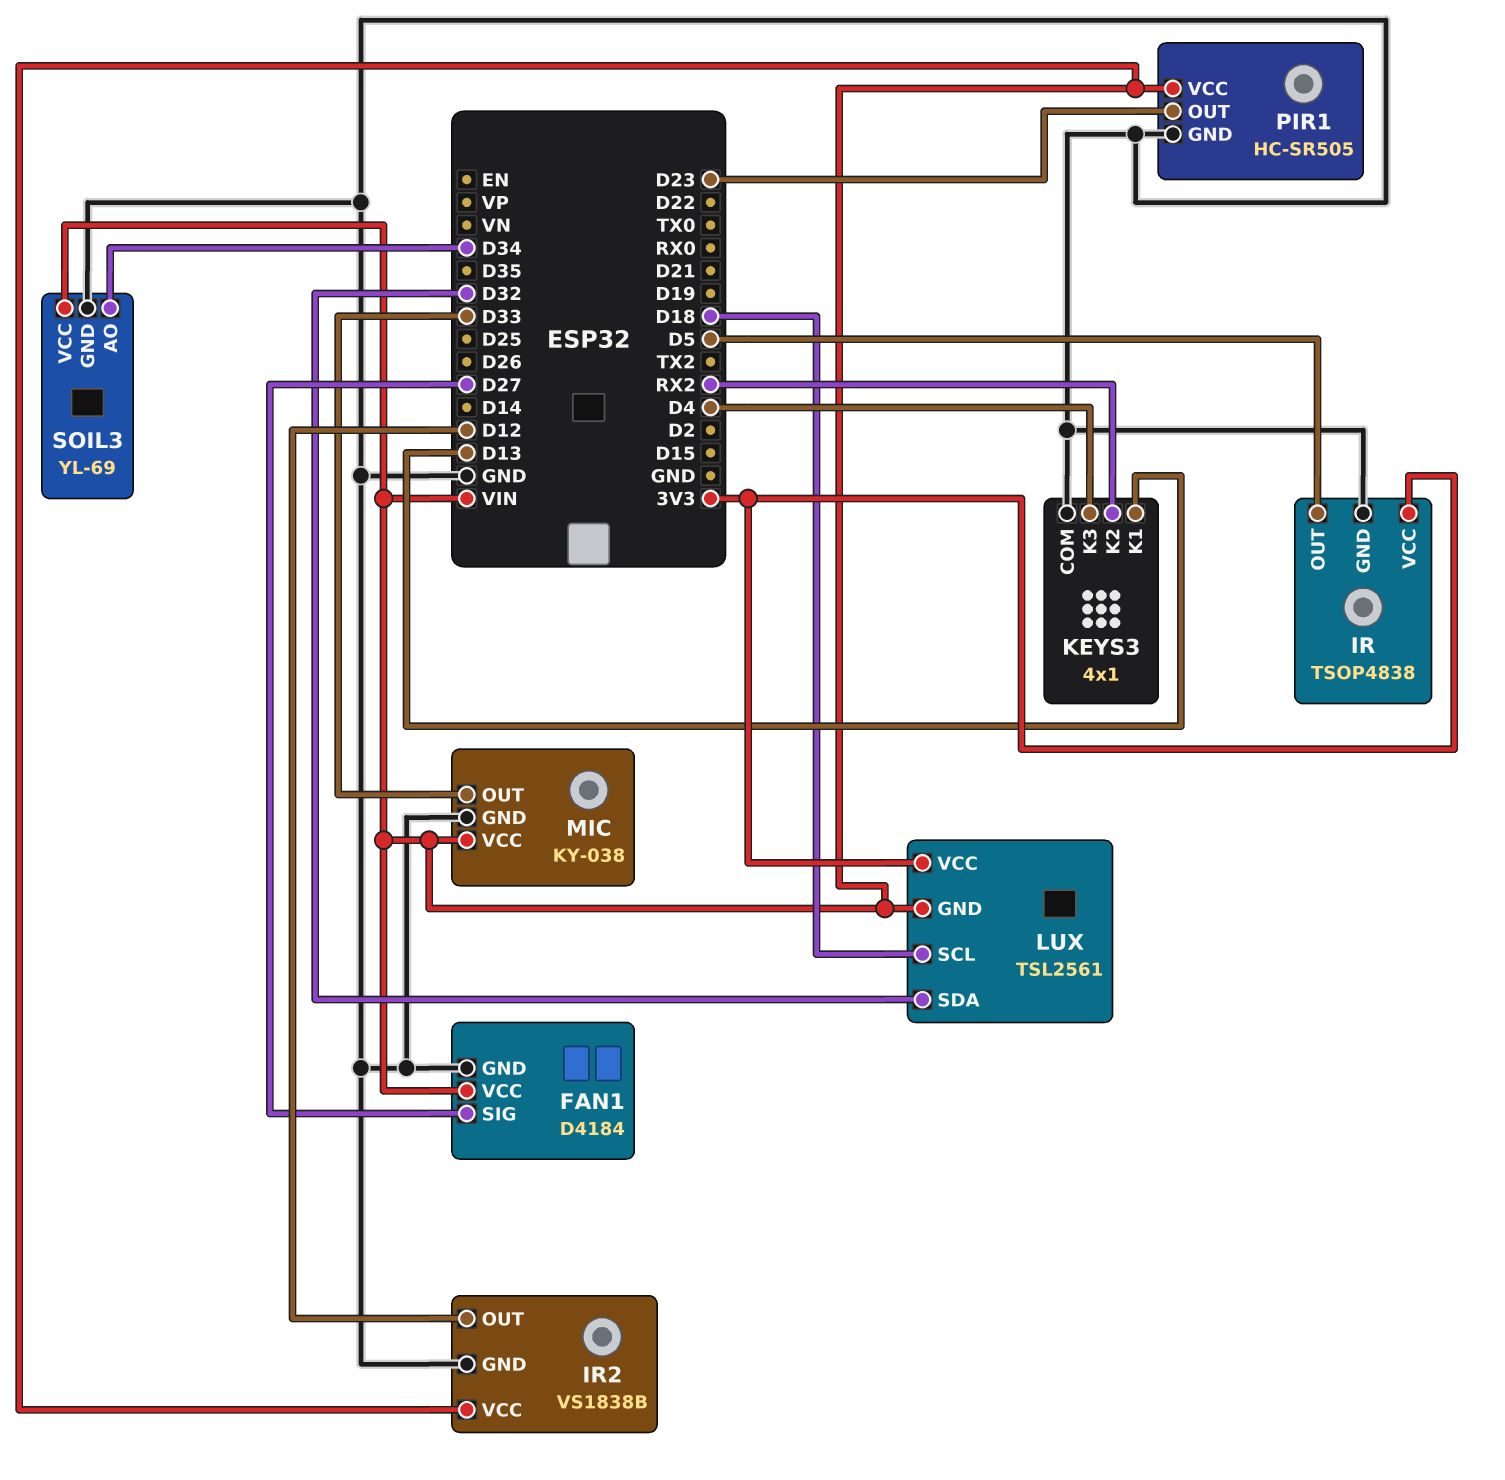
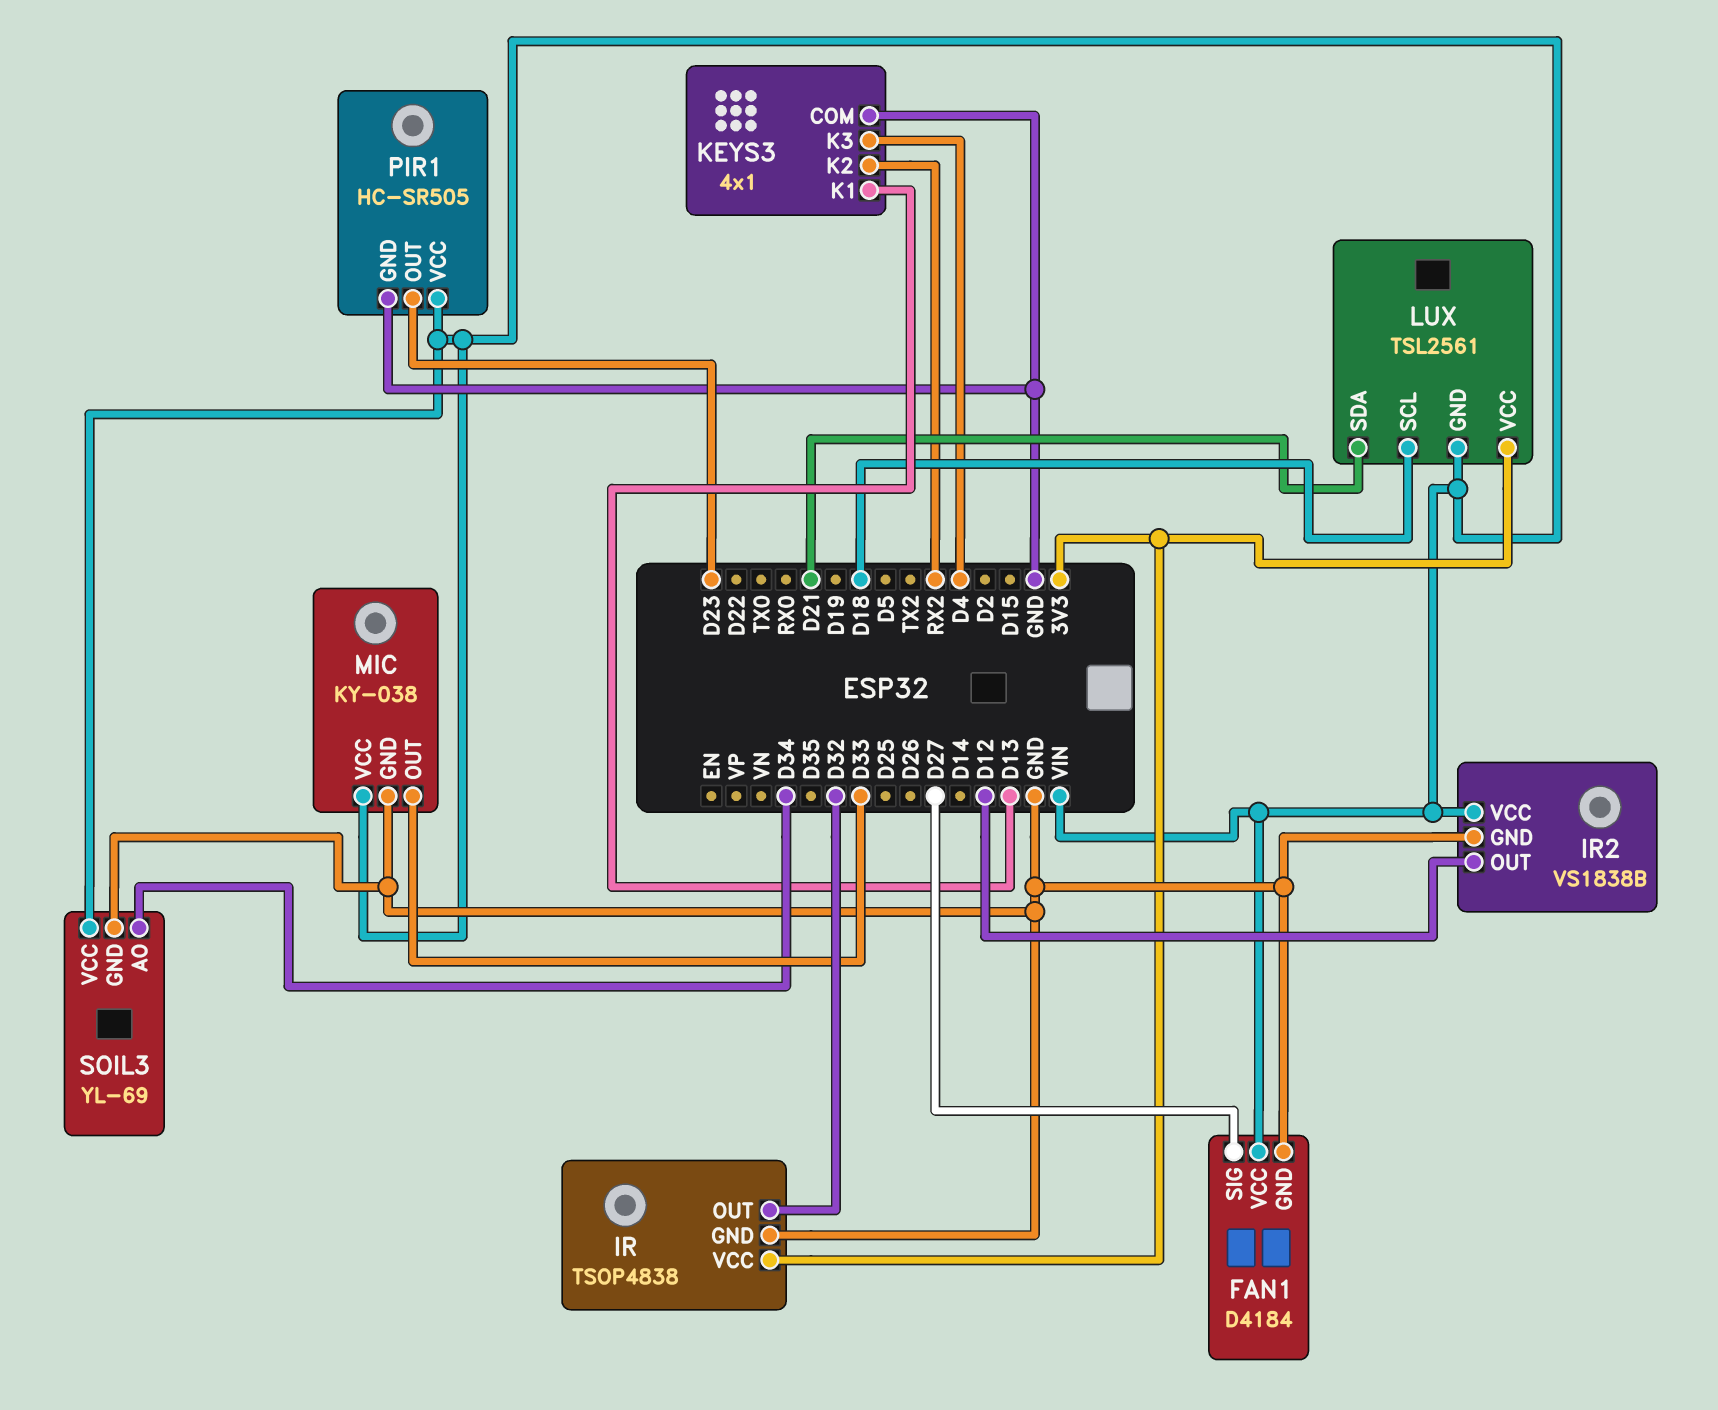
IR pin OUT: D5 -> D32
LUX pin SDA: D32 -> D21

